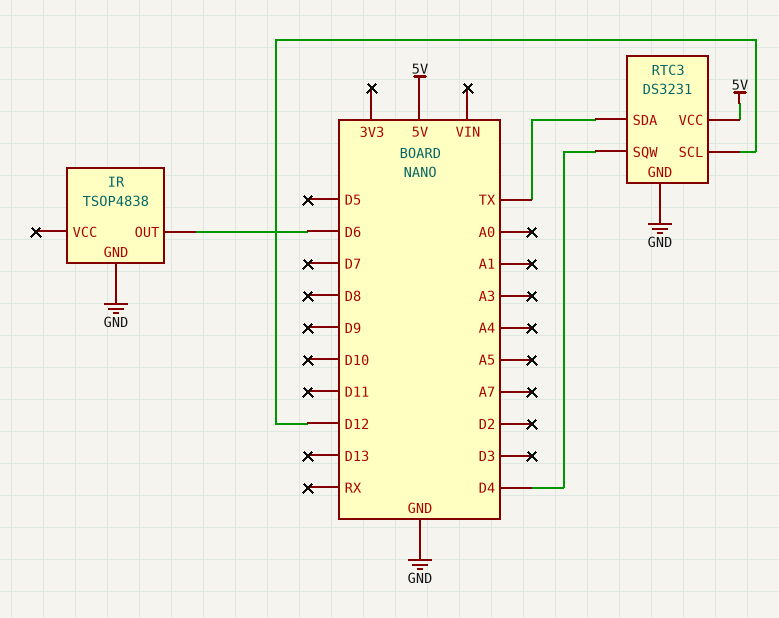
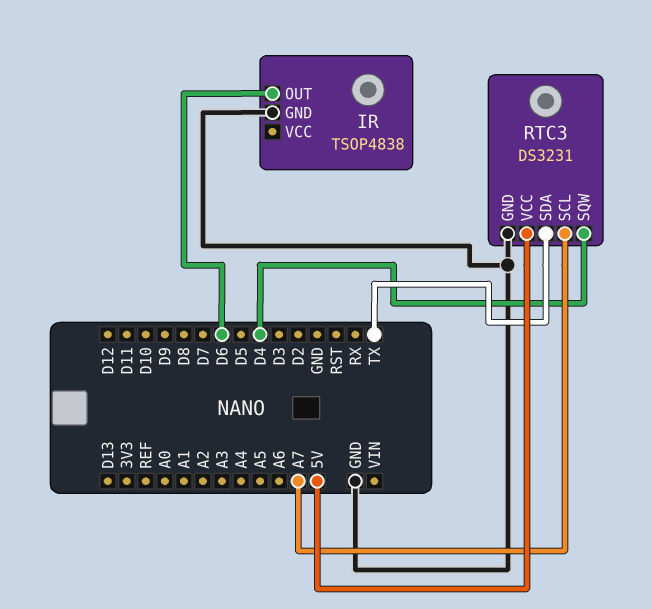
RTC3 pin SCL: D12 -> A7

